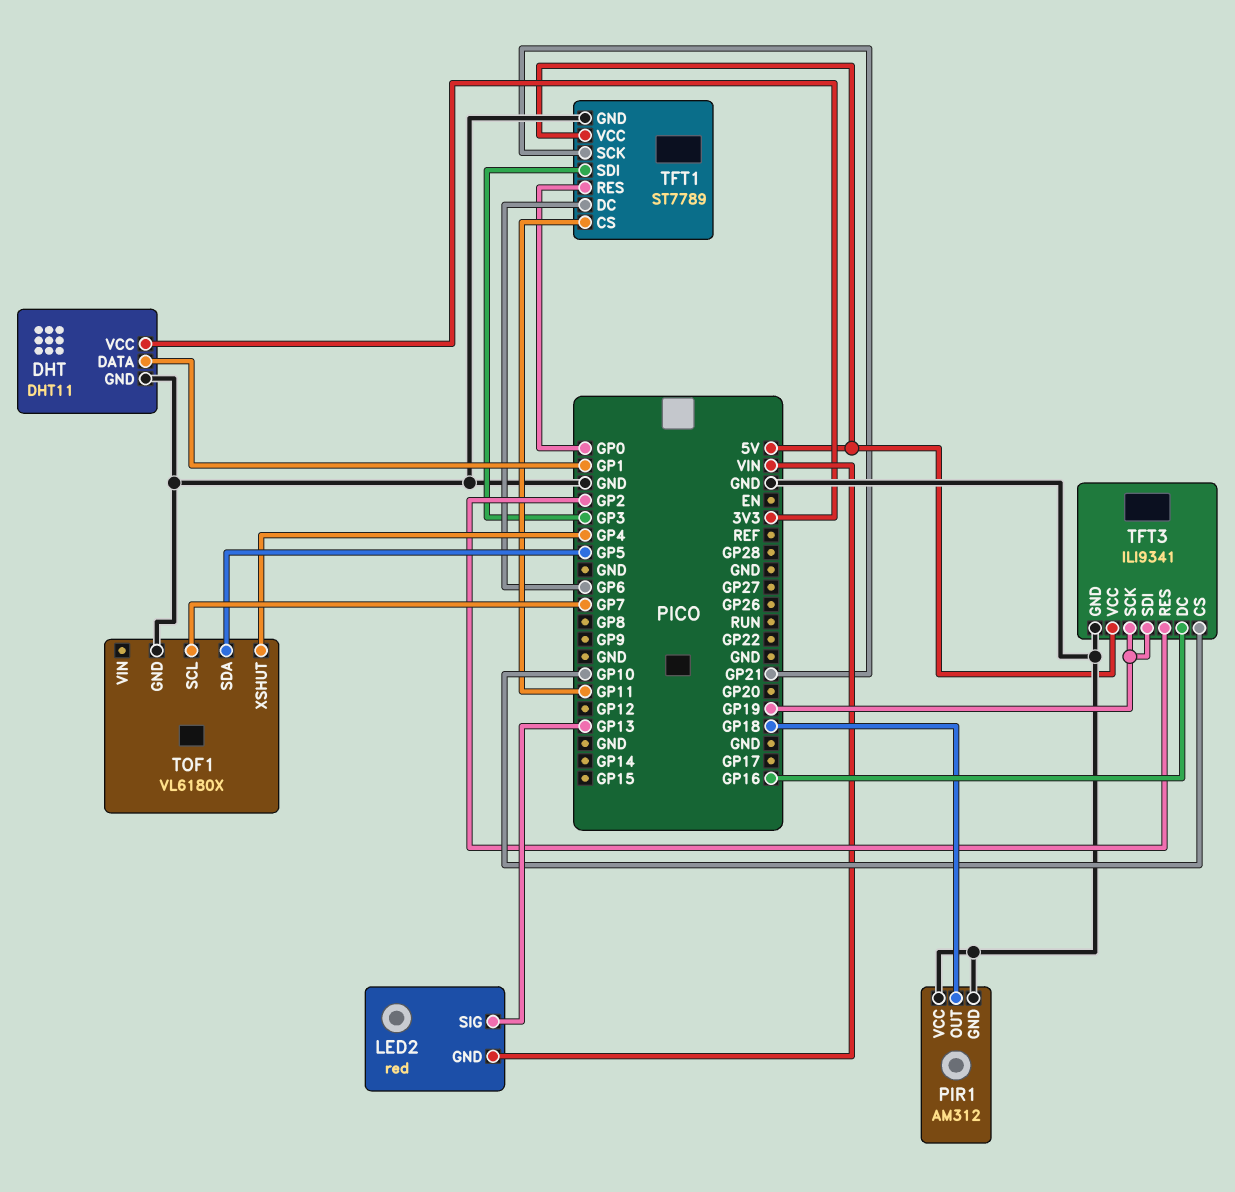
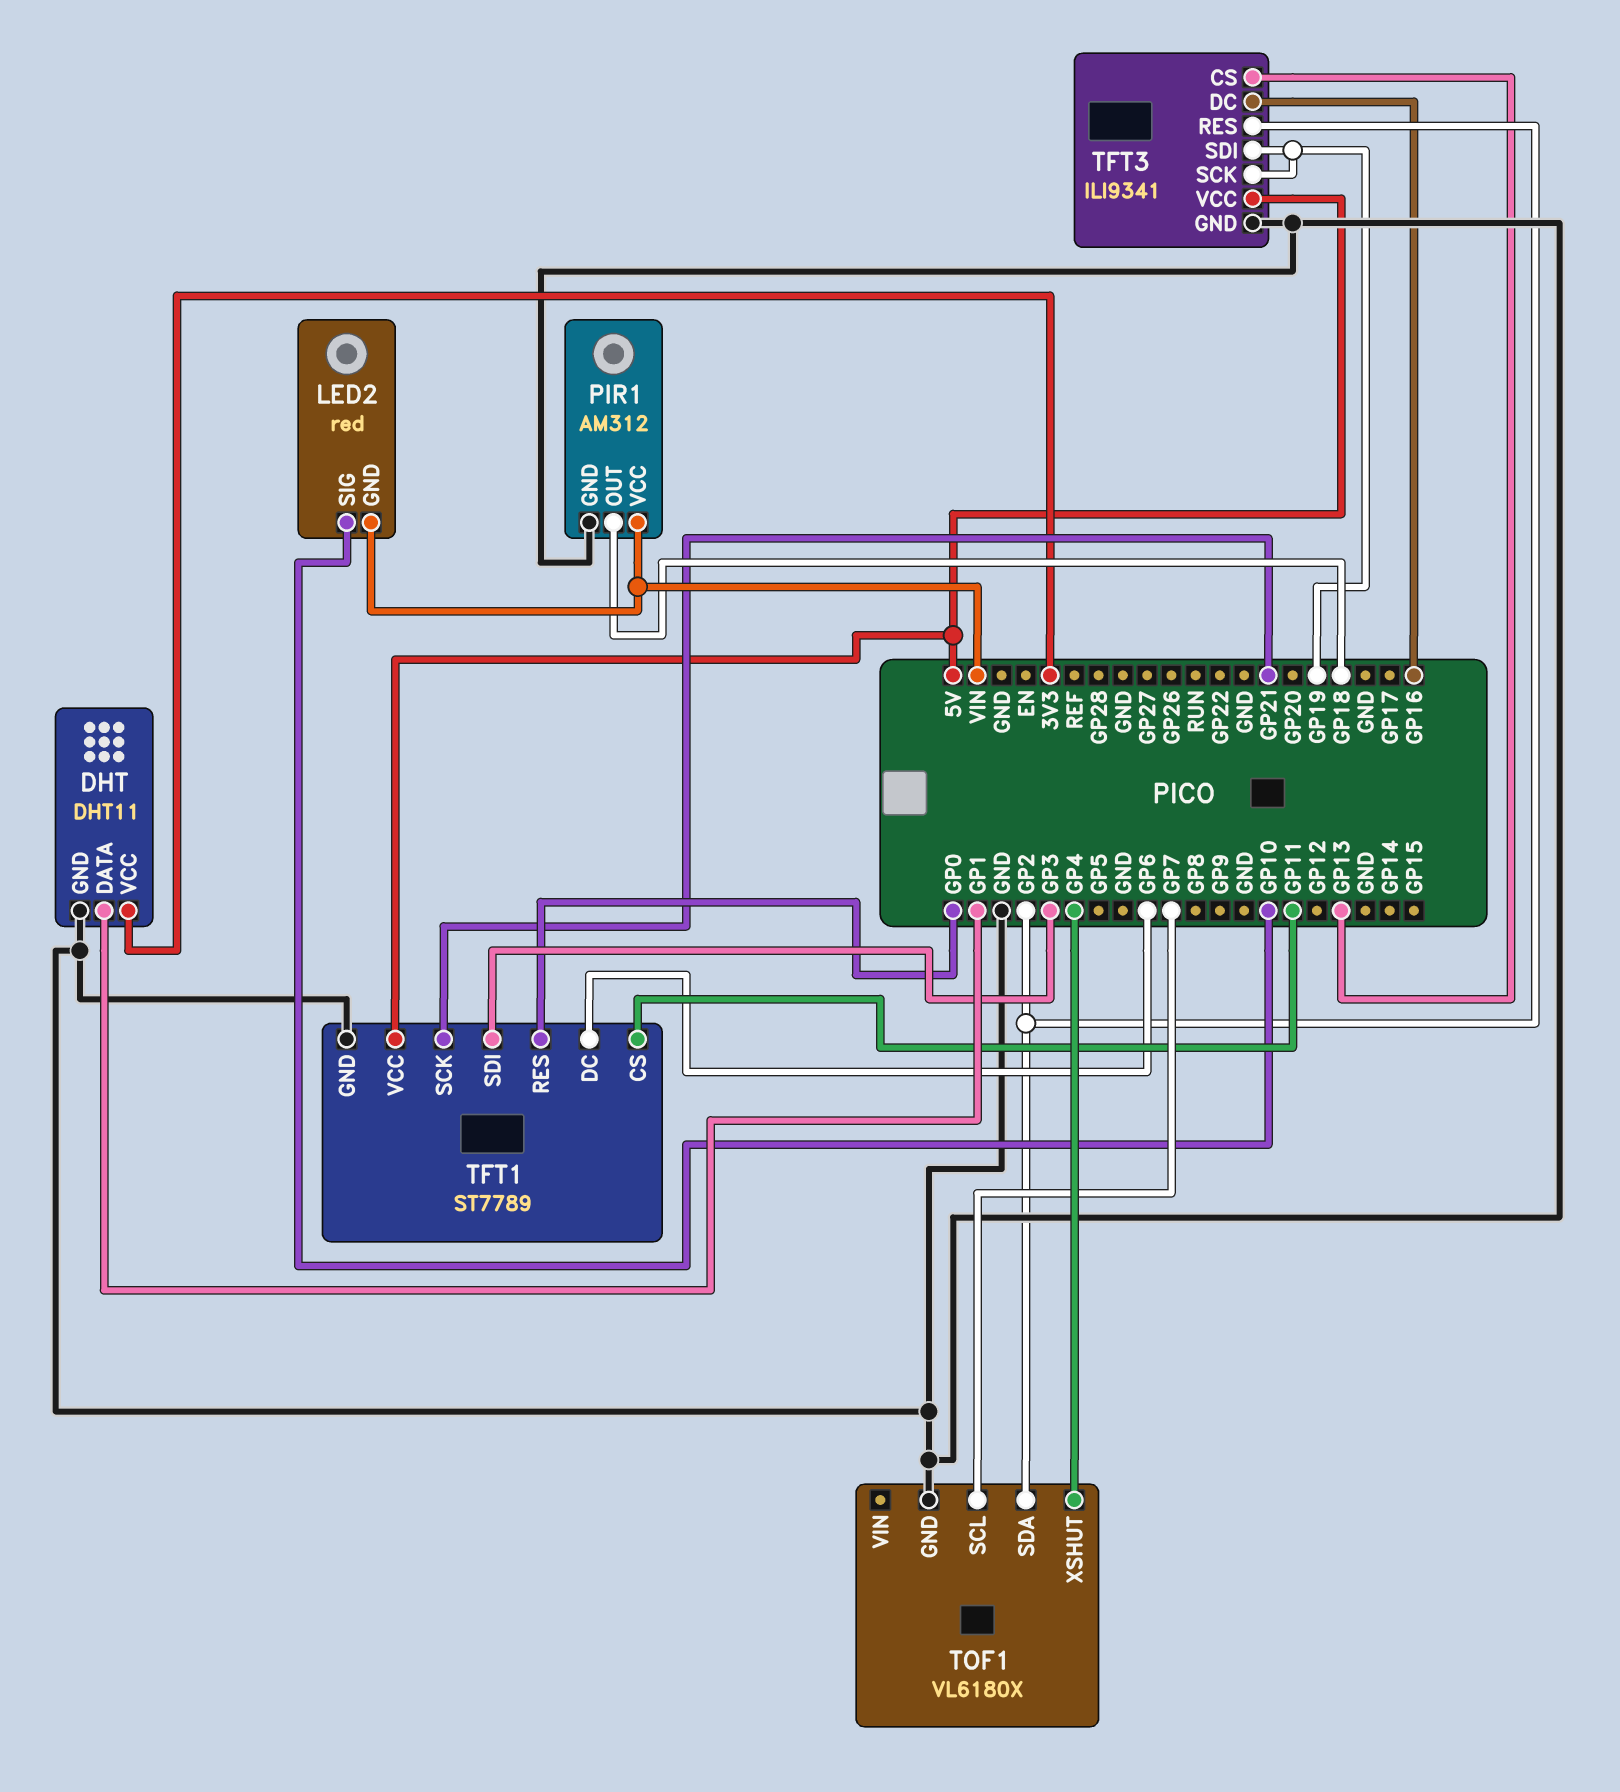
LED2 pin SIG: GP13 -> GP10
PIR1 pin VCC: GND -> VIN
TFT3 pin CS: GP10 -> GP13
TOF1 pin SDA: GP5 -> GP2

